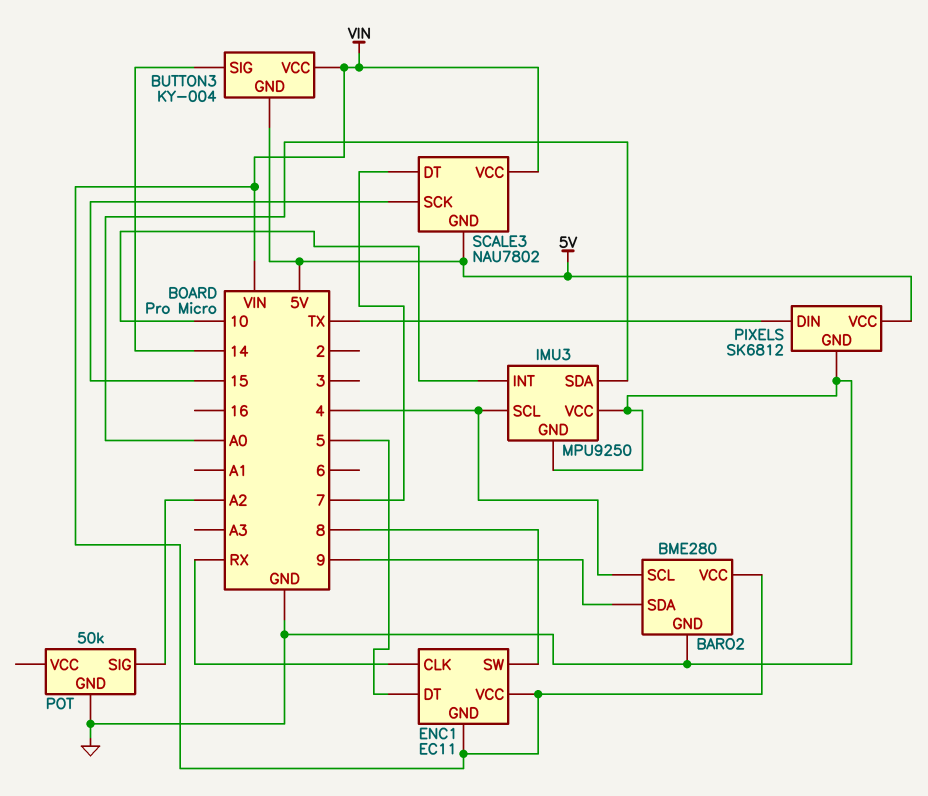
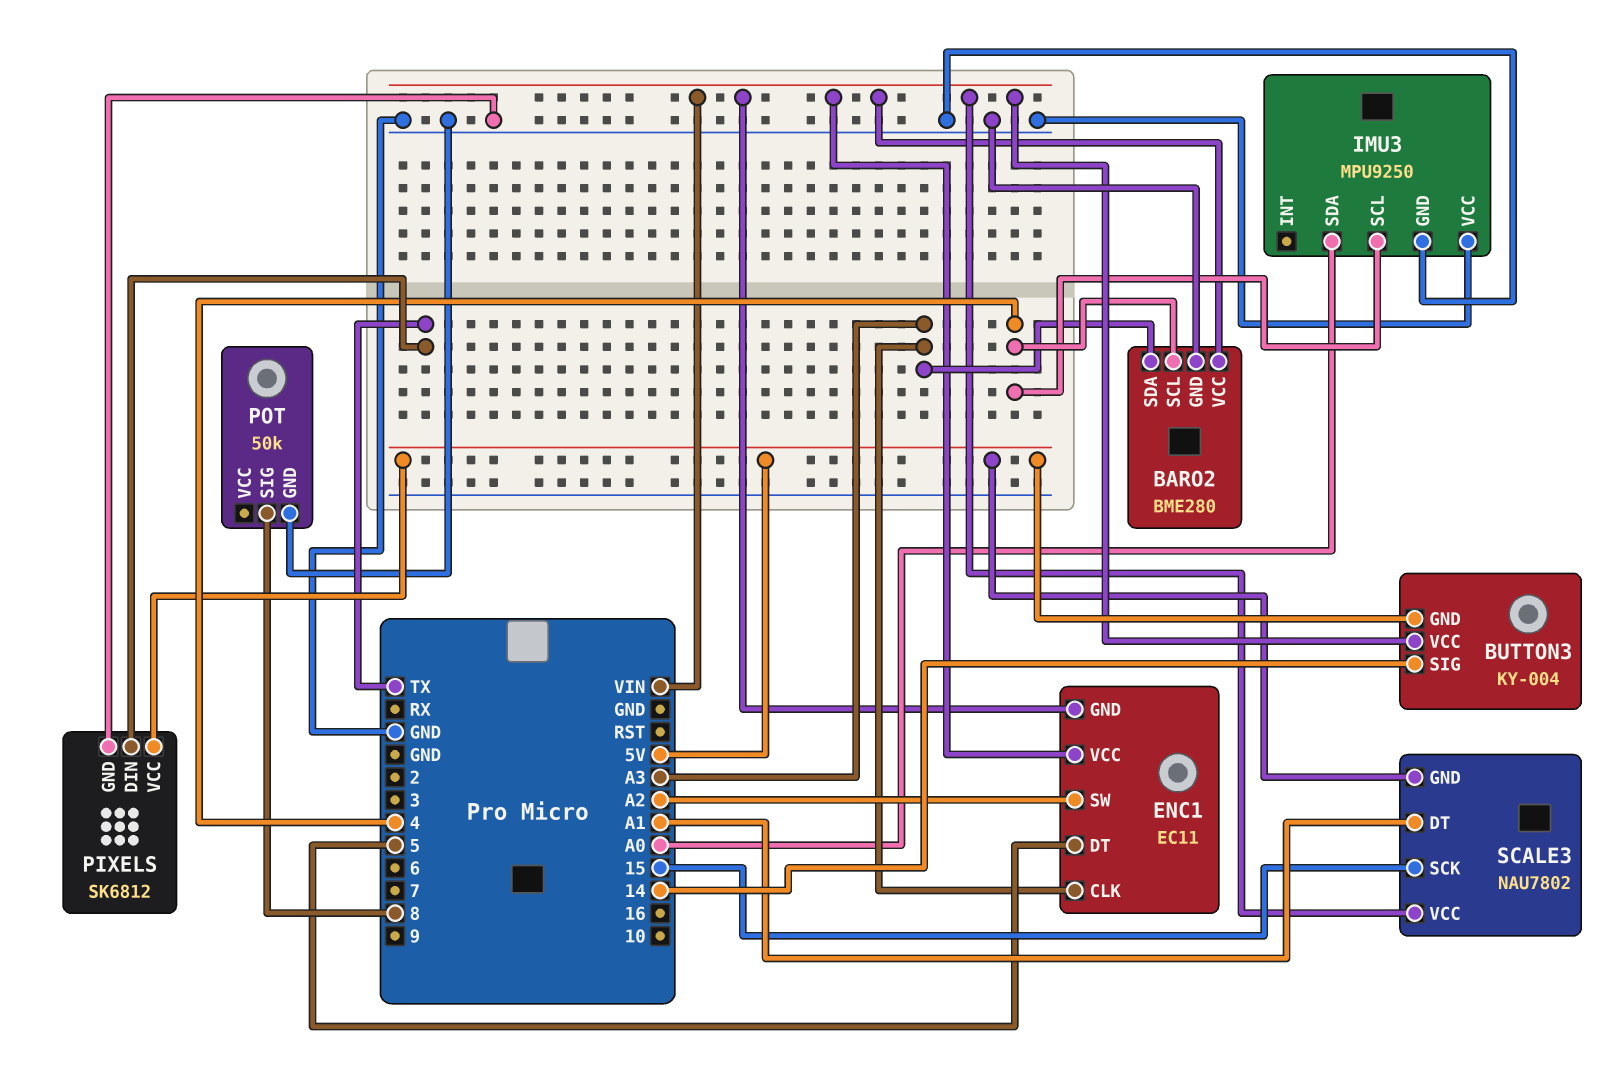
BARO2 pin SDA: 9 -> A3
ENC1 pin CLK: RX -> A3
ENC1 pin SW: 8 -> A2
IMU3 pin INT: 10 -> none
POT pin SIG: A2 -> 8
SCALE3 pin DT: 7 -> A1

